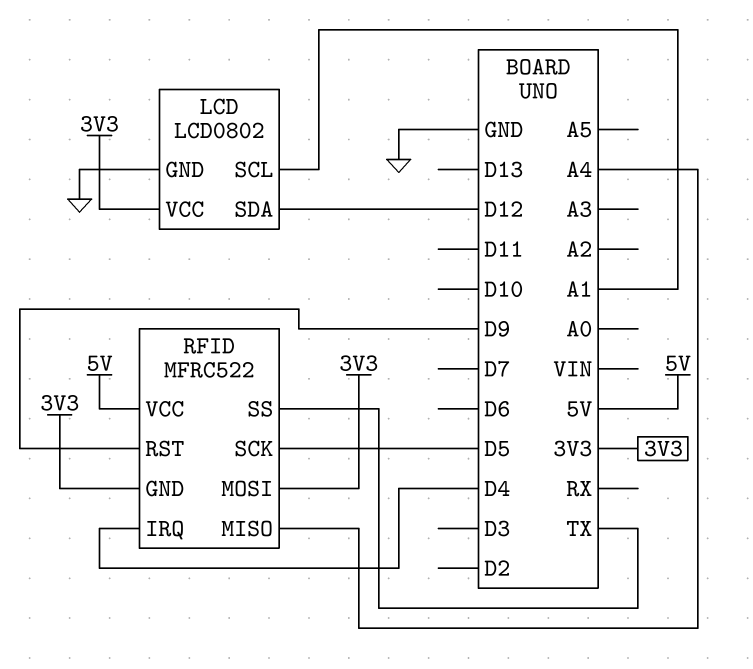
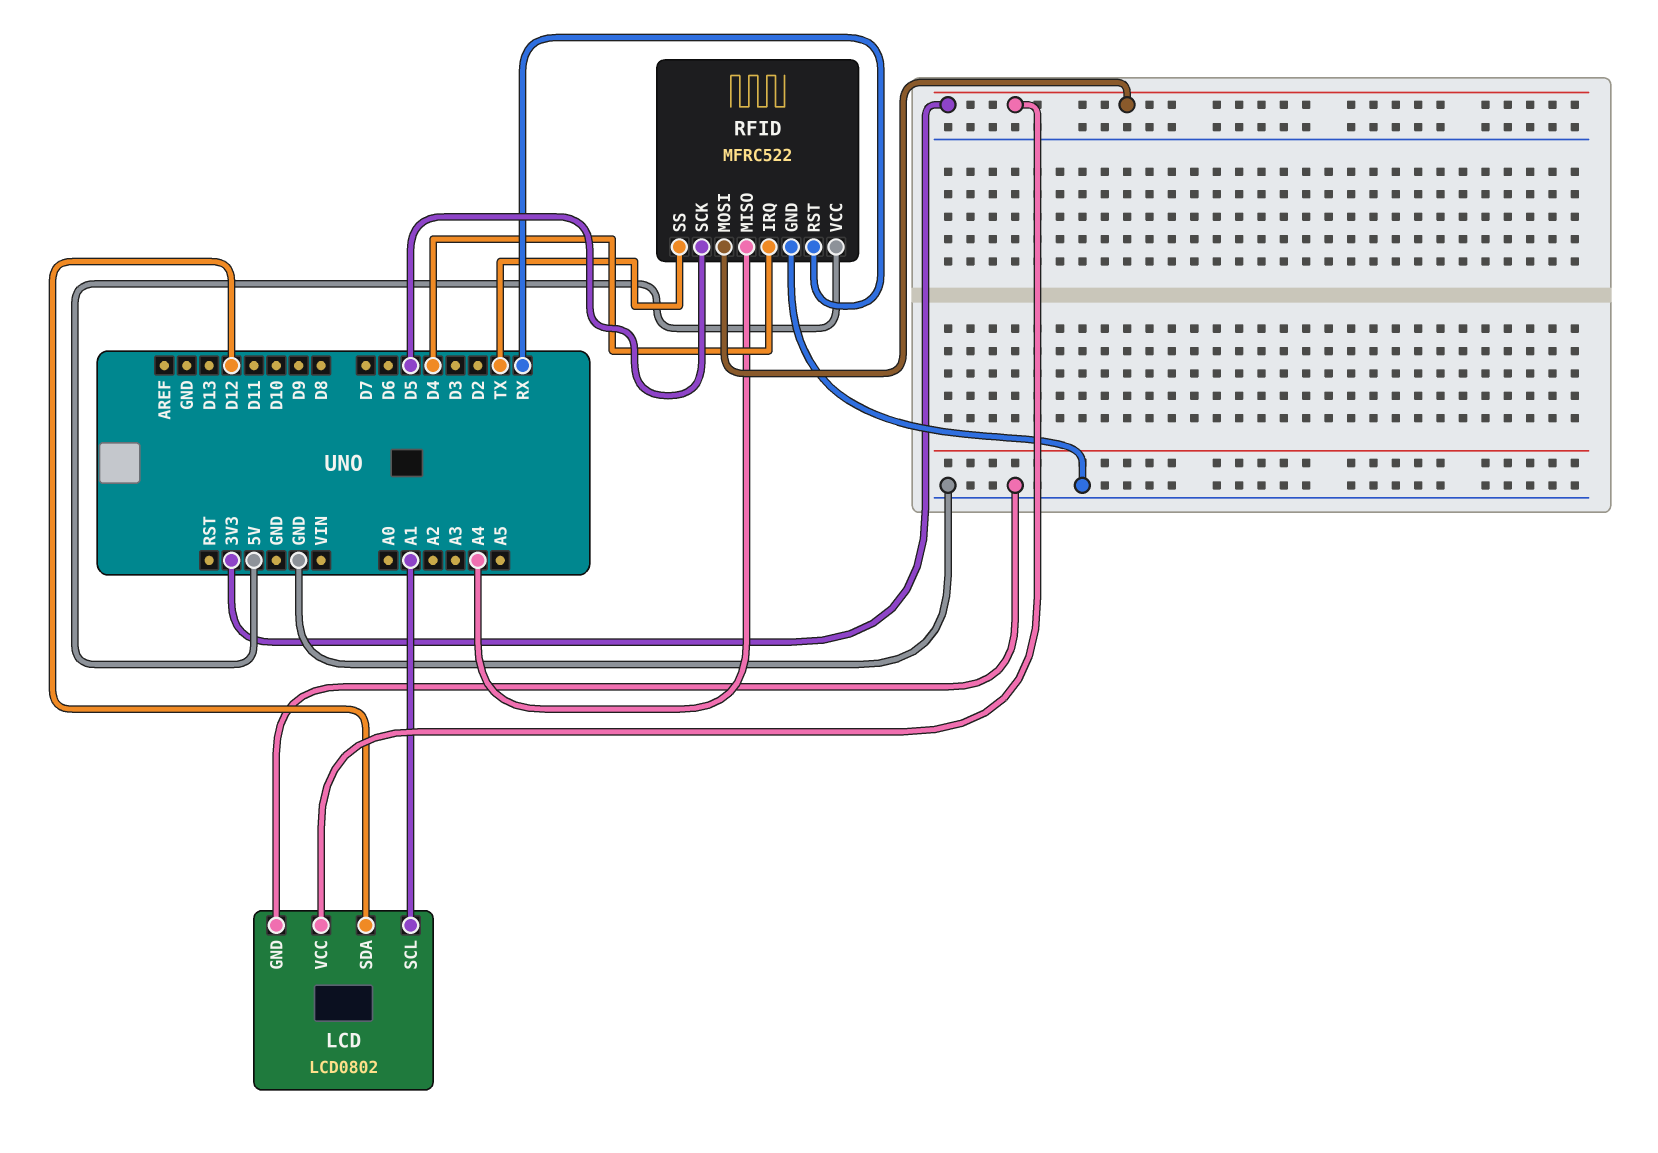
RFID pin GND: 3V3 -> GND
RFID pin RST: D9 -> RX

